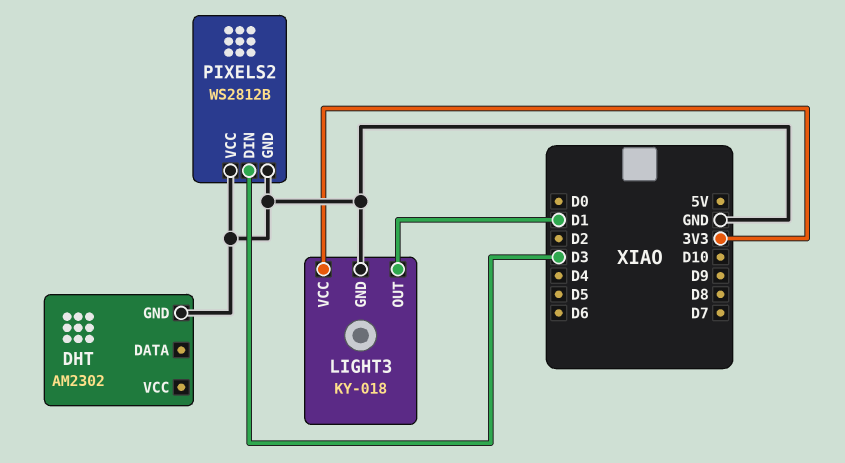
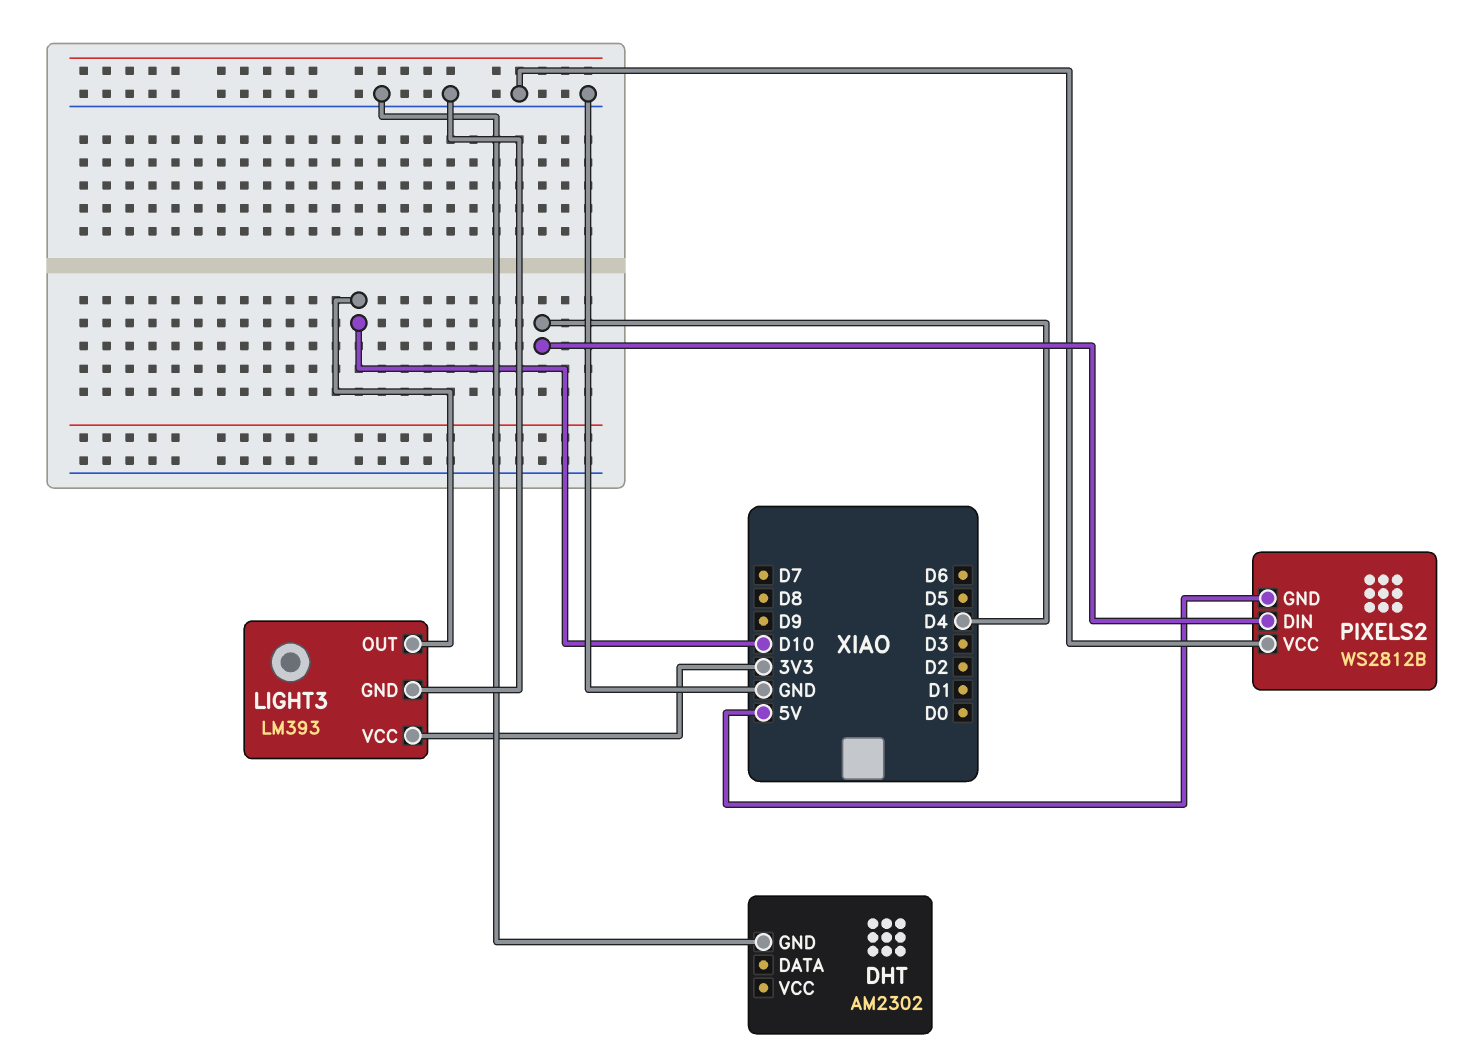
LIGHT3: KY-018 -> LM393
LIGHT3 pin OUT: D1 -> D10
PIXELS2 pin DIN: D3 -> D4
PIXELS2 pin GND: GND -> 5V

